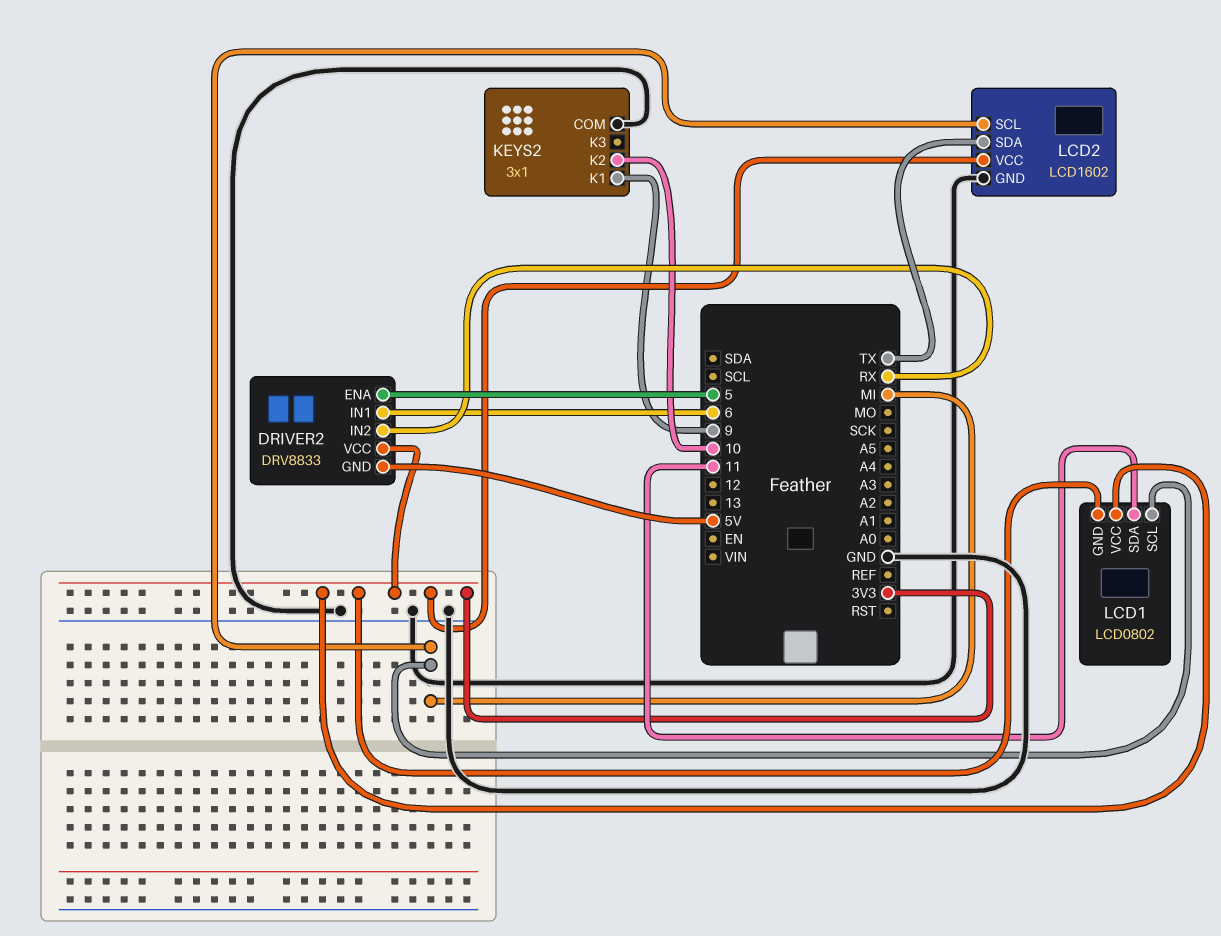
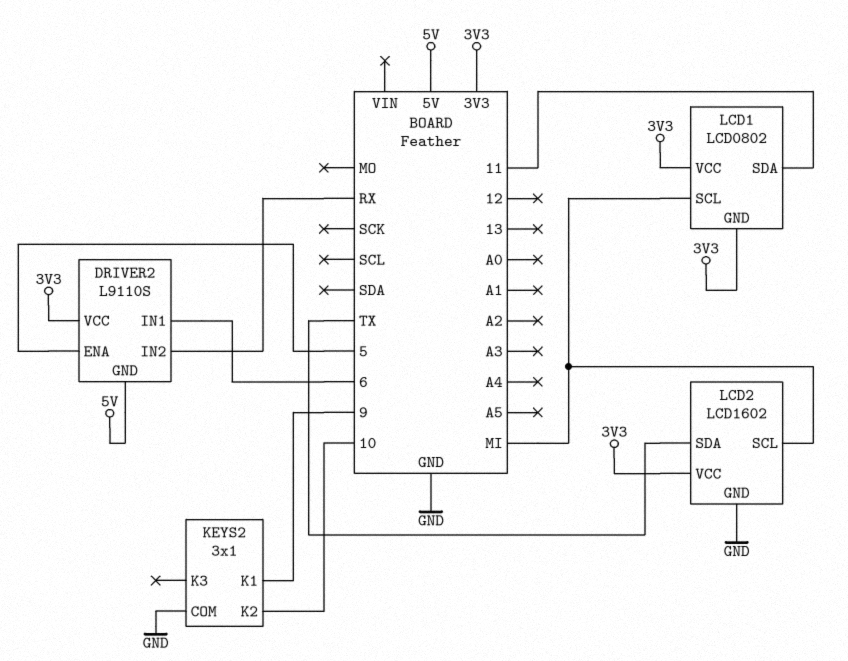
DRIVER2: DRV8833 -> L9110S

